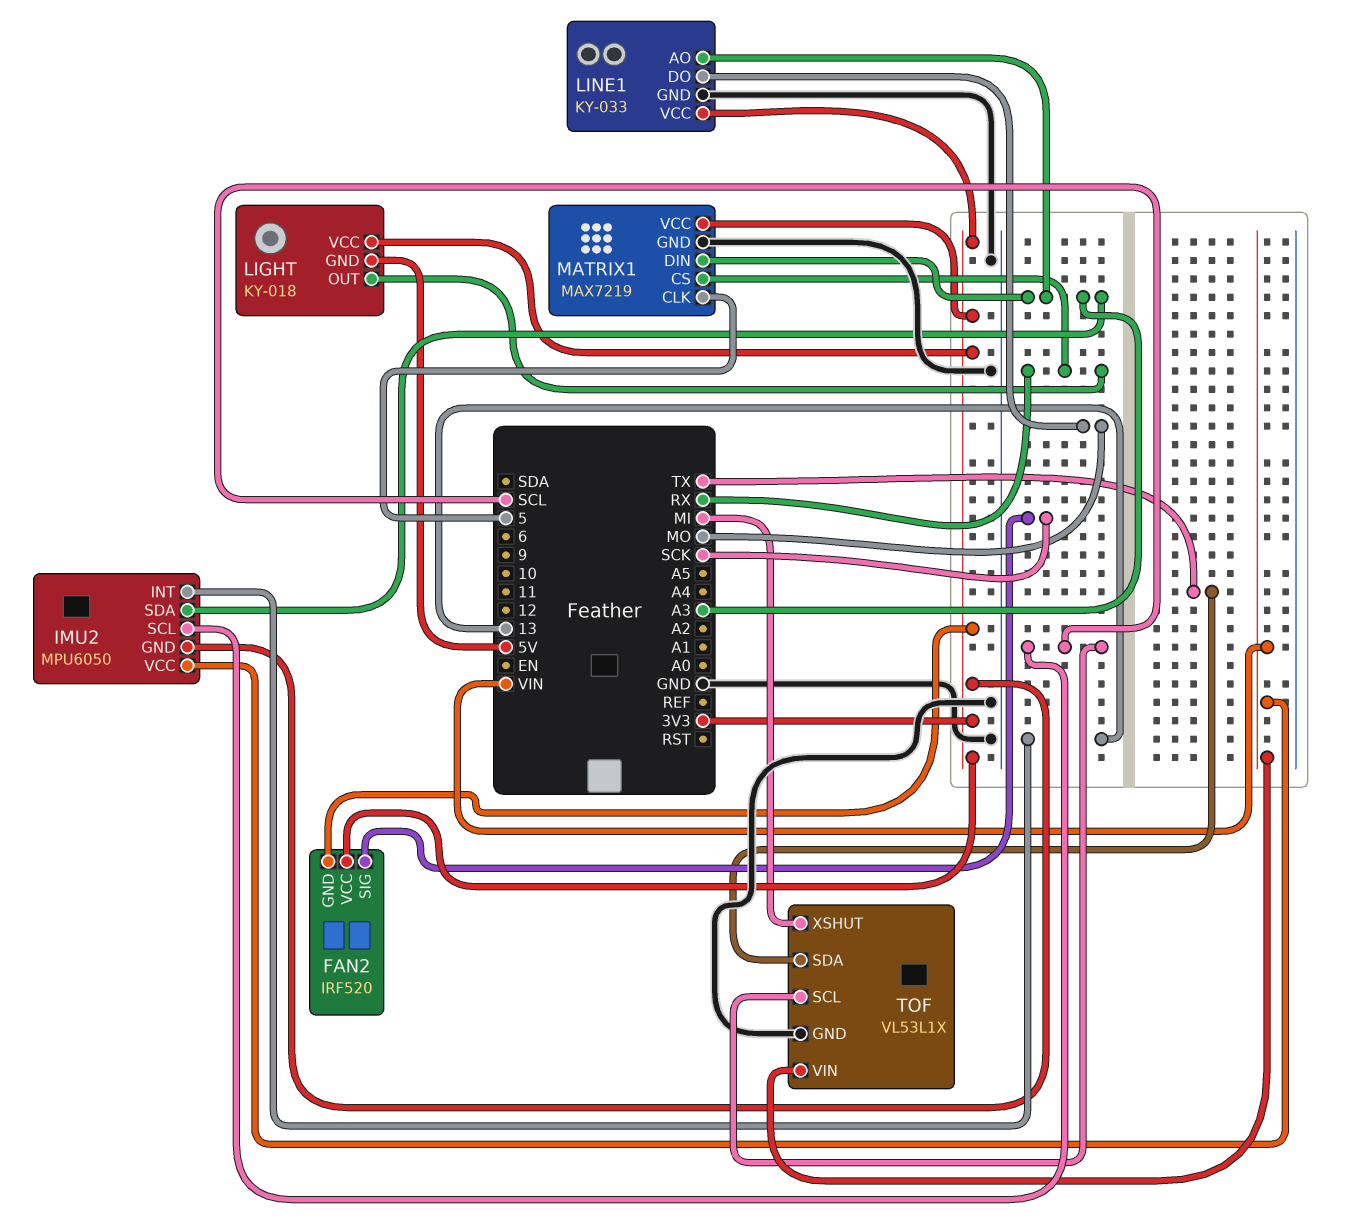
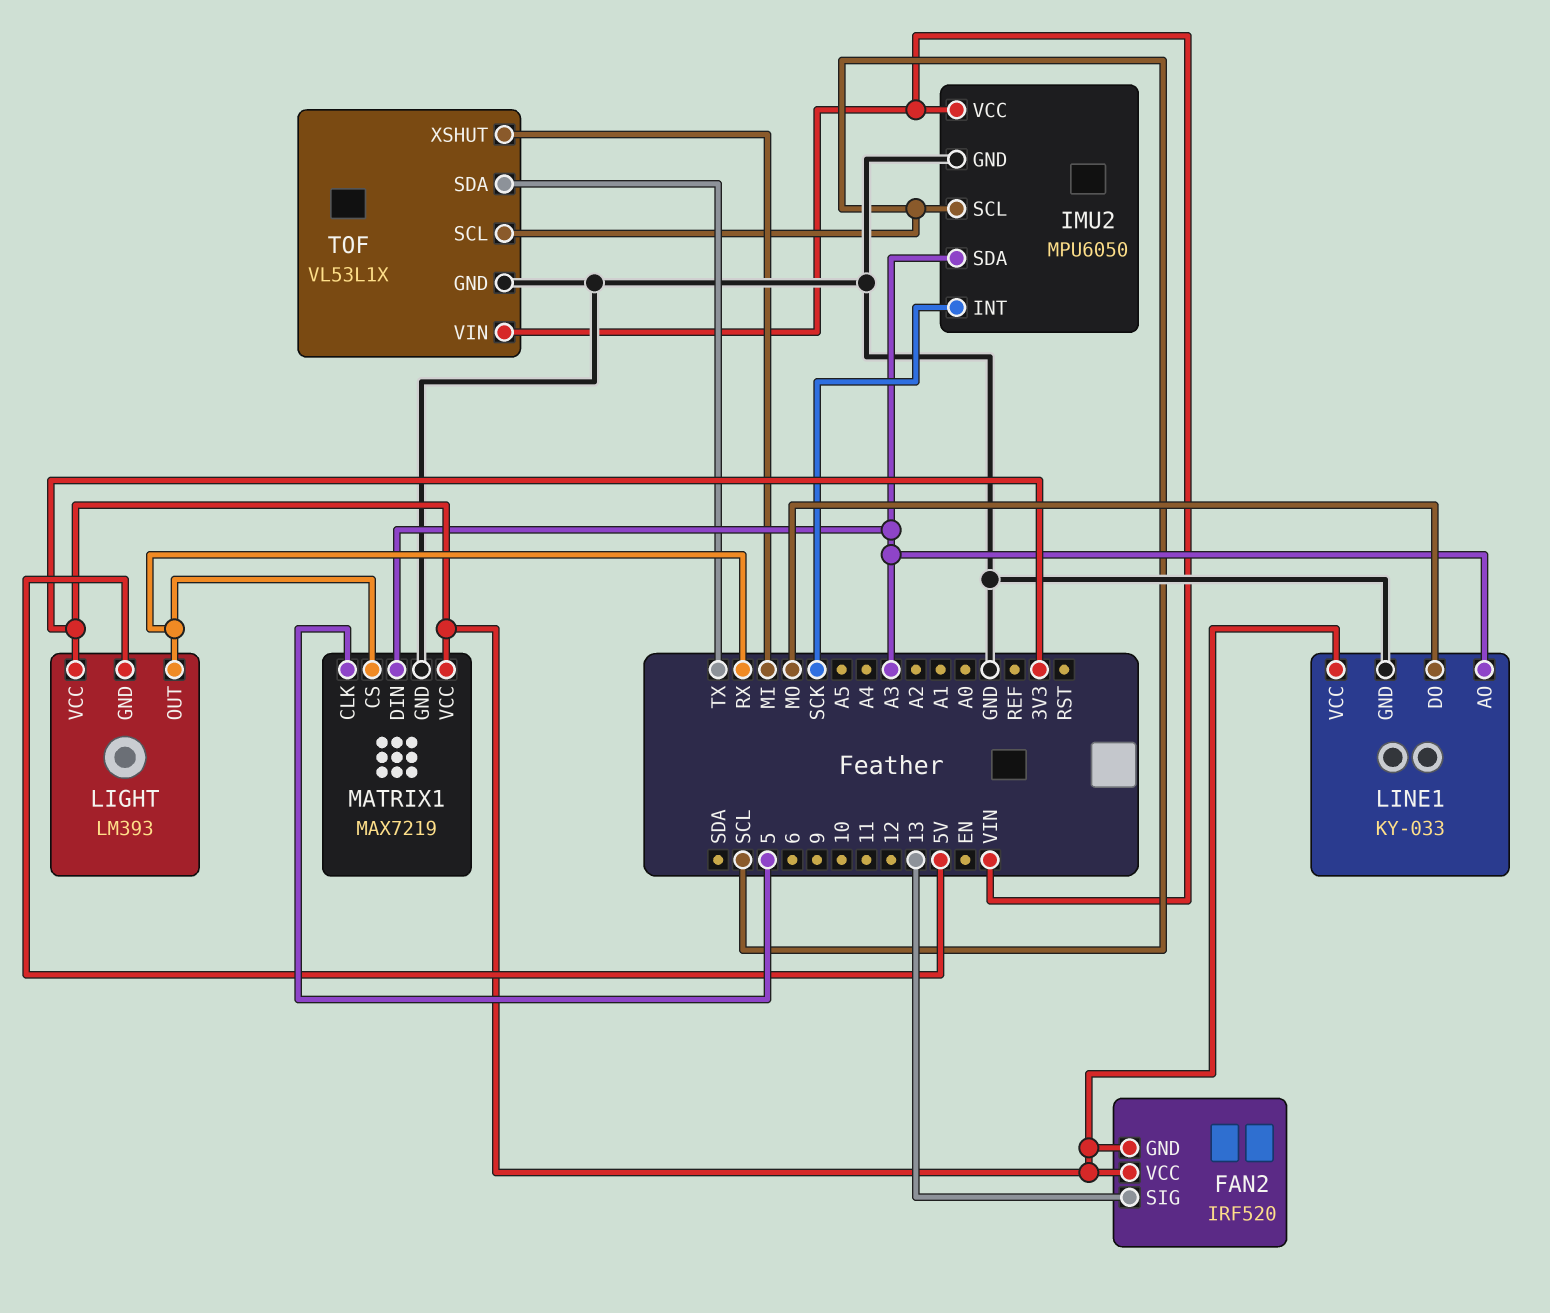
FAN2 pin SIG: SCK -> 13
IMU2 pin GND: 3V3 -> GND
IMU2 pin INT: 13 -> SCK
LIGHT: KY-018 -> LM393

